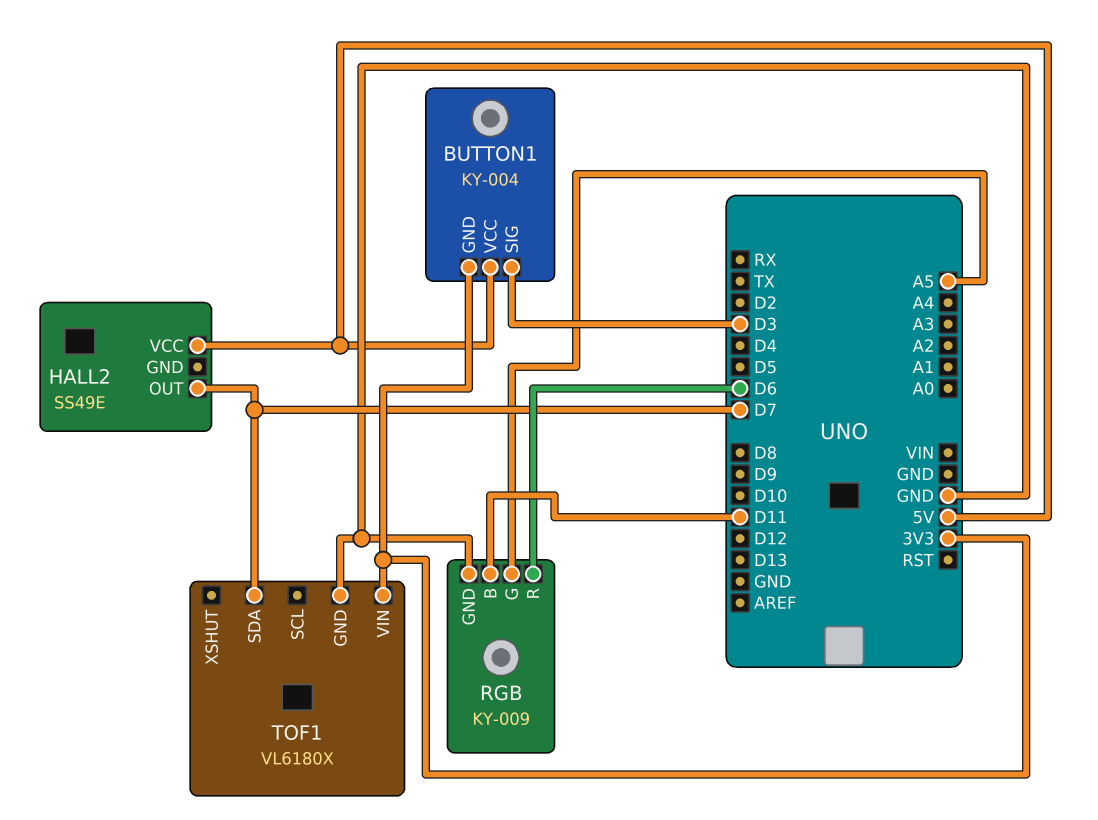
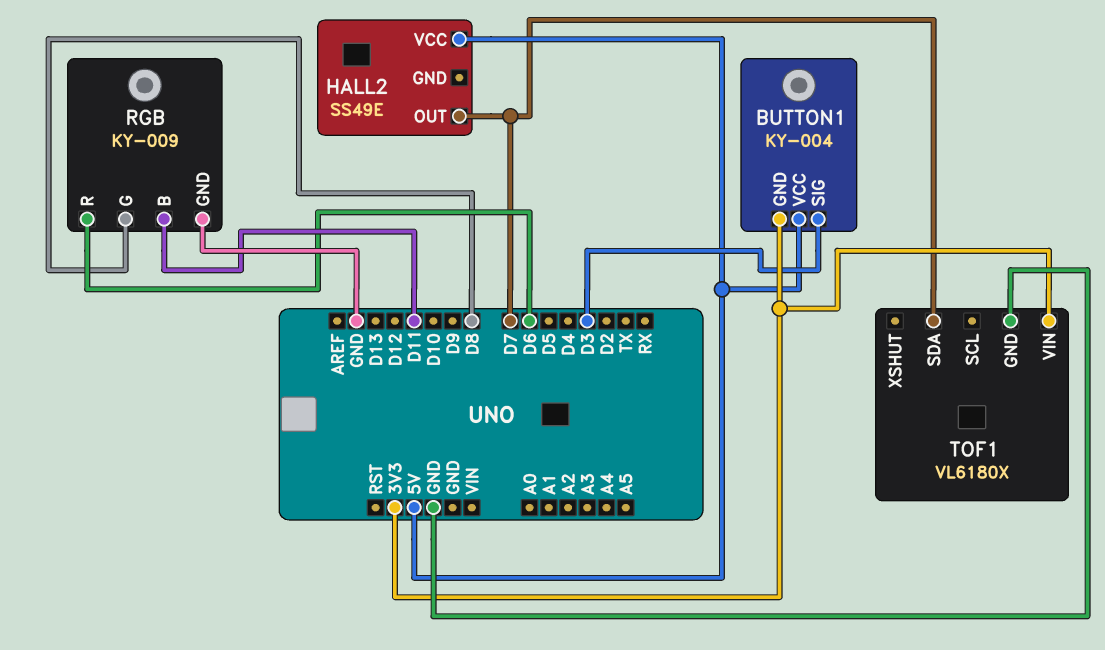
RGB pin G: A5 -> D8

